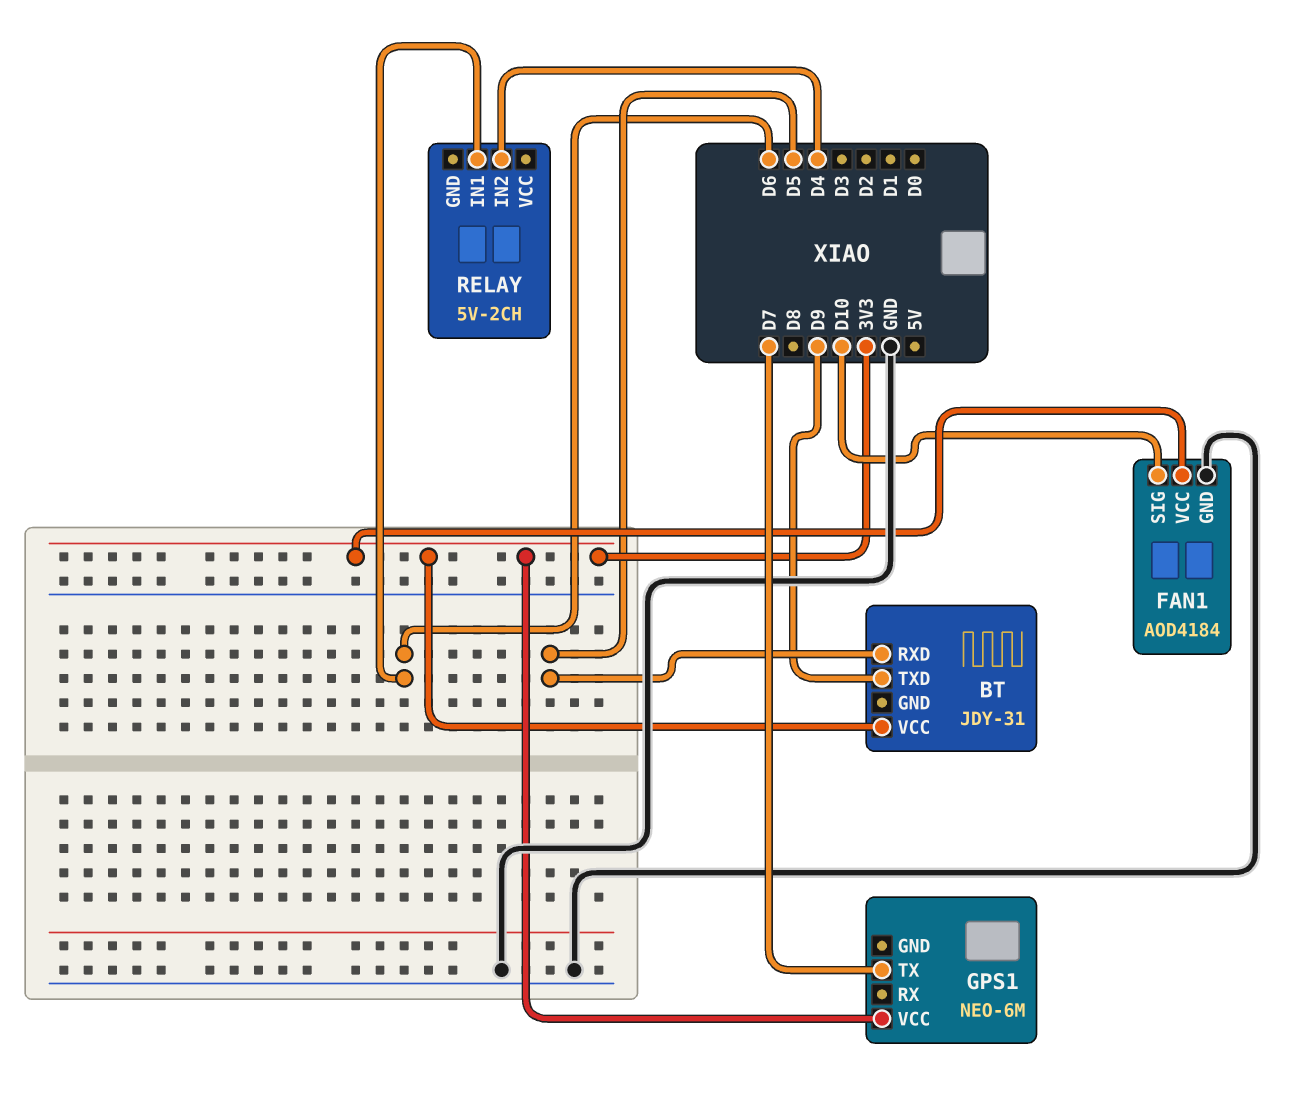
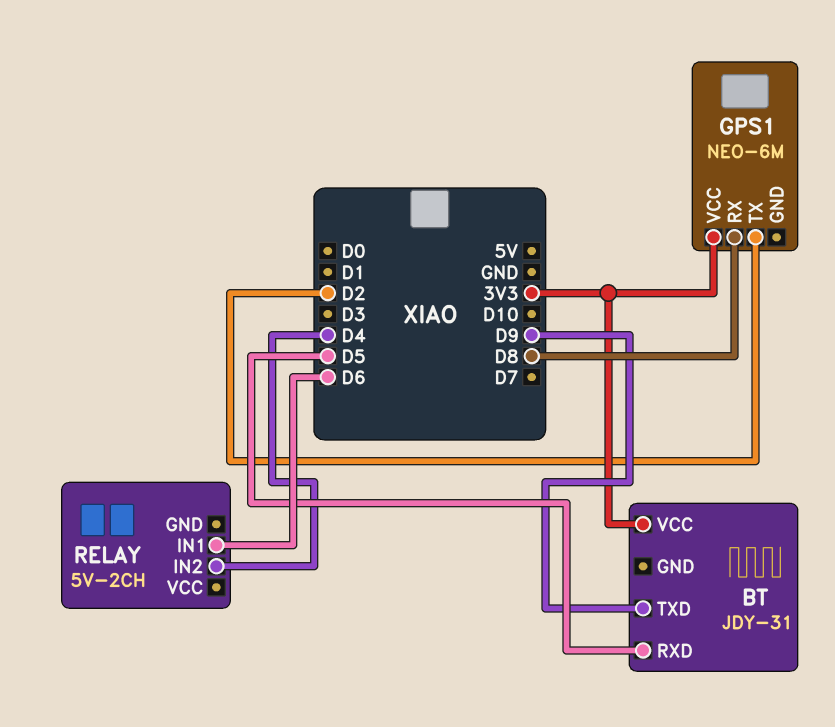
FAN1: AOD4184 -> none
FAN1 pin GND: GND -> none
FAN1 pin SIG: D10 -> none
FAN1 pin VCC: 3V3 -> none
GPS1 pin RX: none -> D8
GPS1 pin TX: D7 -> D2

